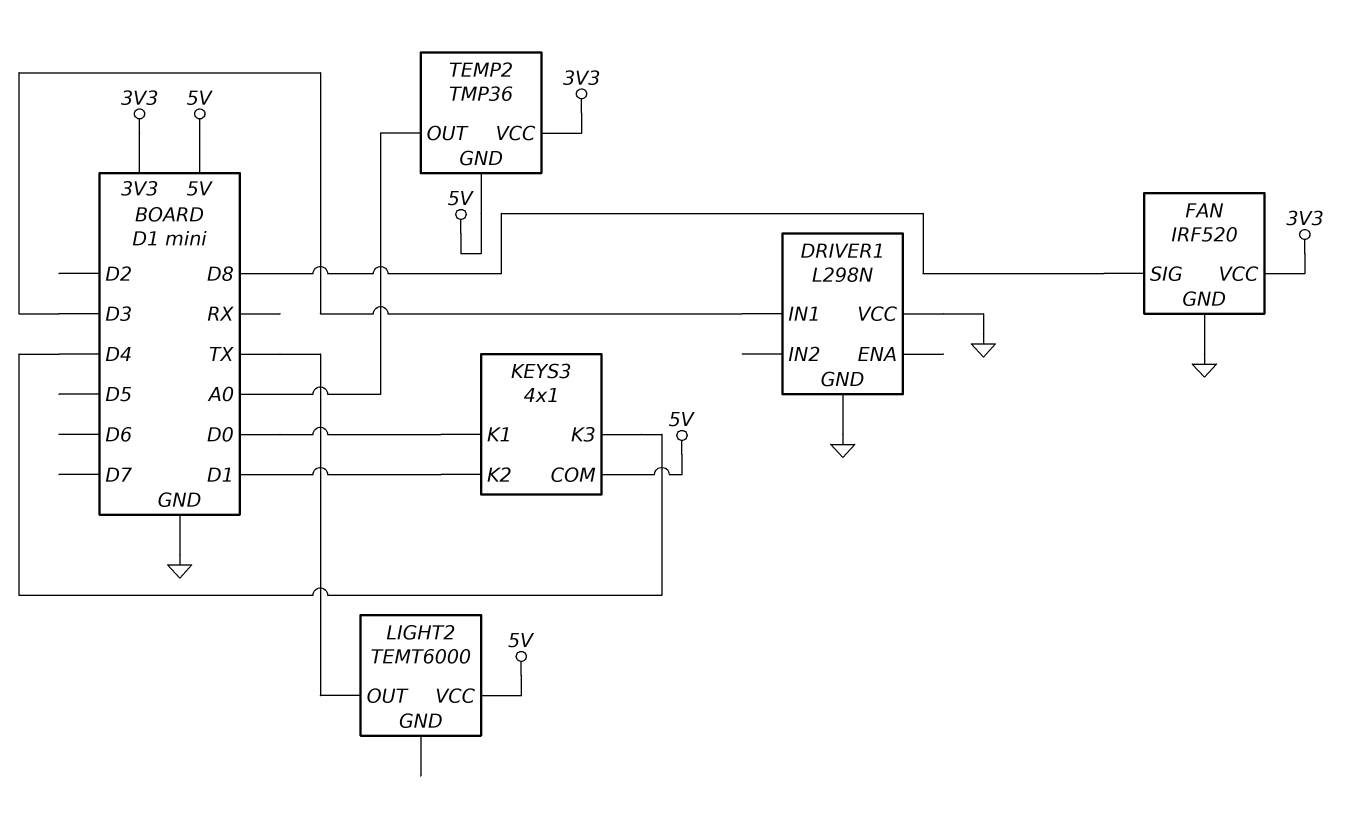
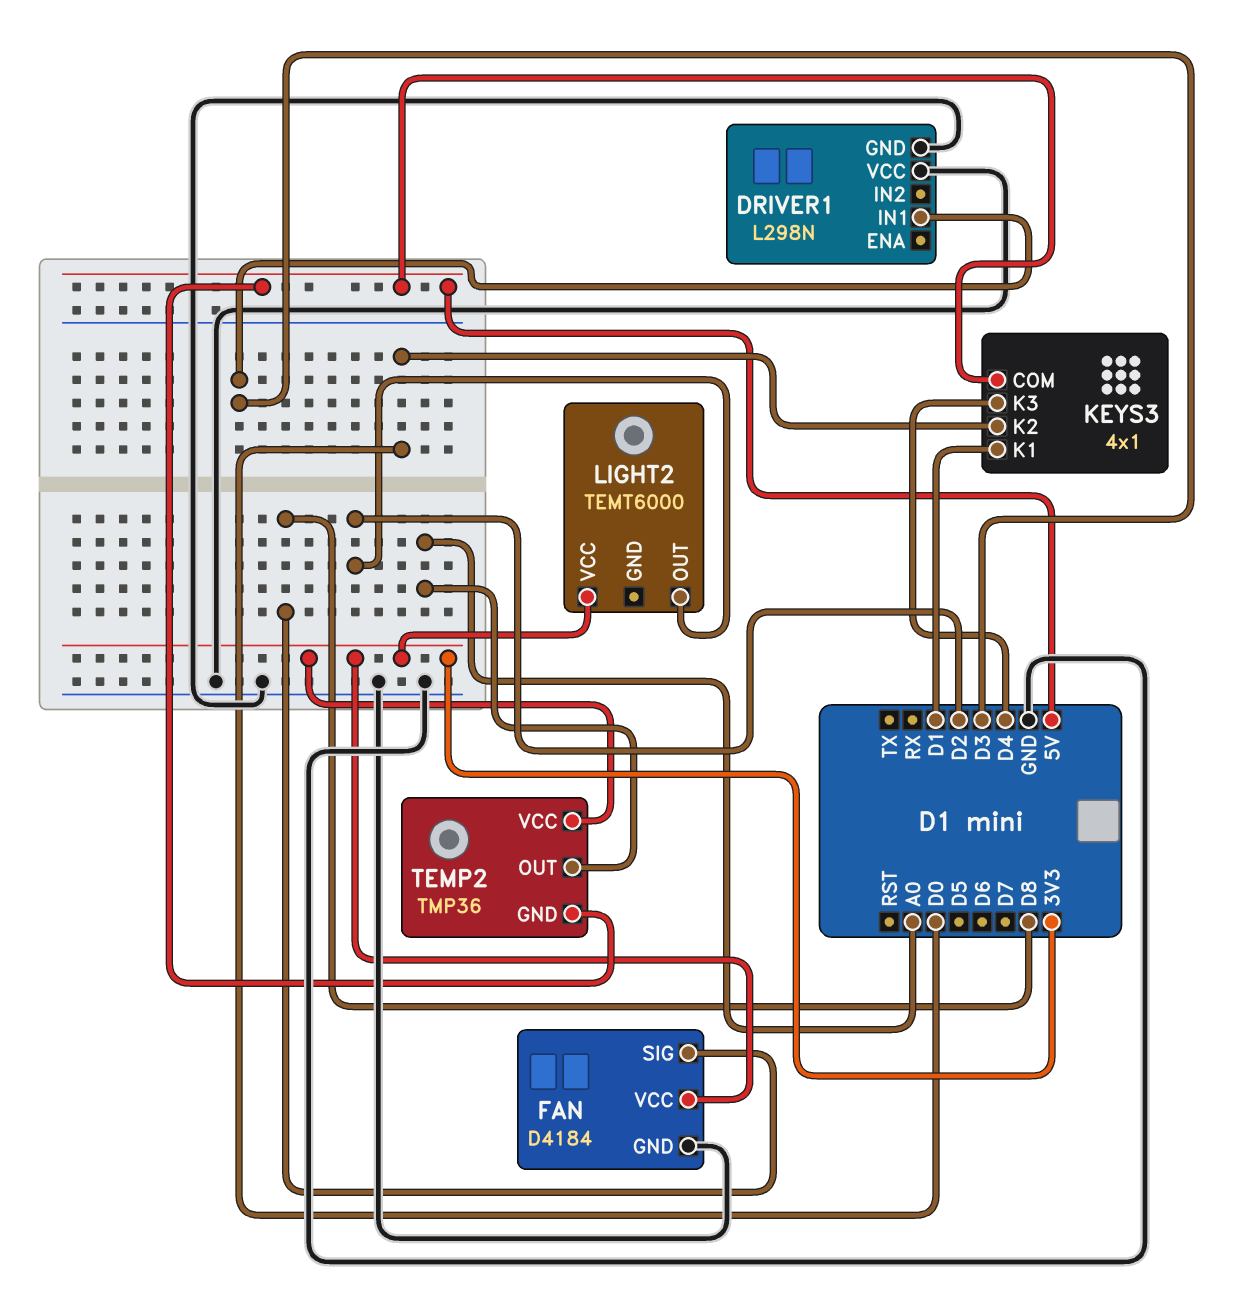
FAN: IRF520 -> D4184
KEYS3 pin K1: D0 -> D1
KEYS3 pin K2: D1 -> D0
LIGHT2 pin OUT: TX -> D2
LIGHT2 pin VCC: 5V -> 3V3

